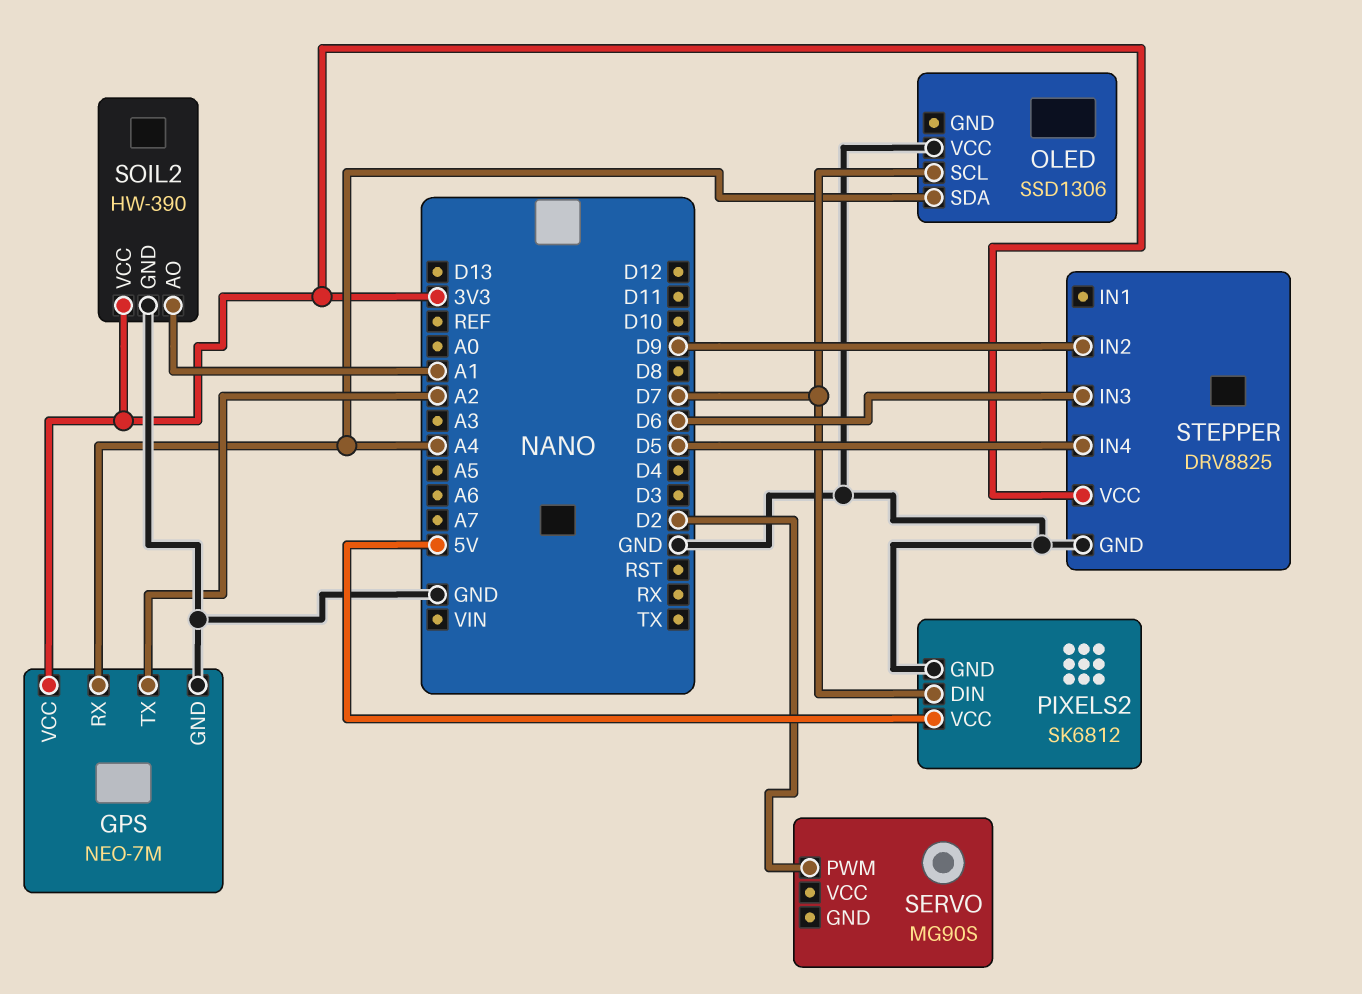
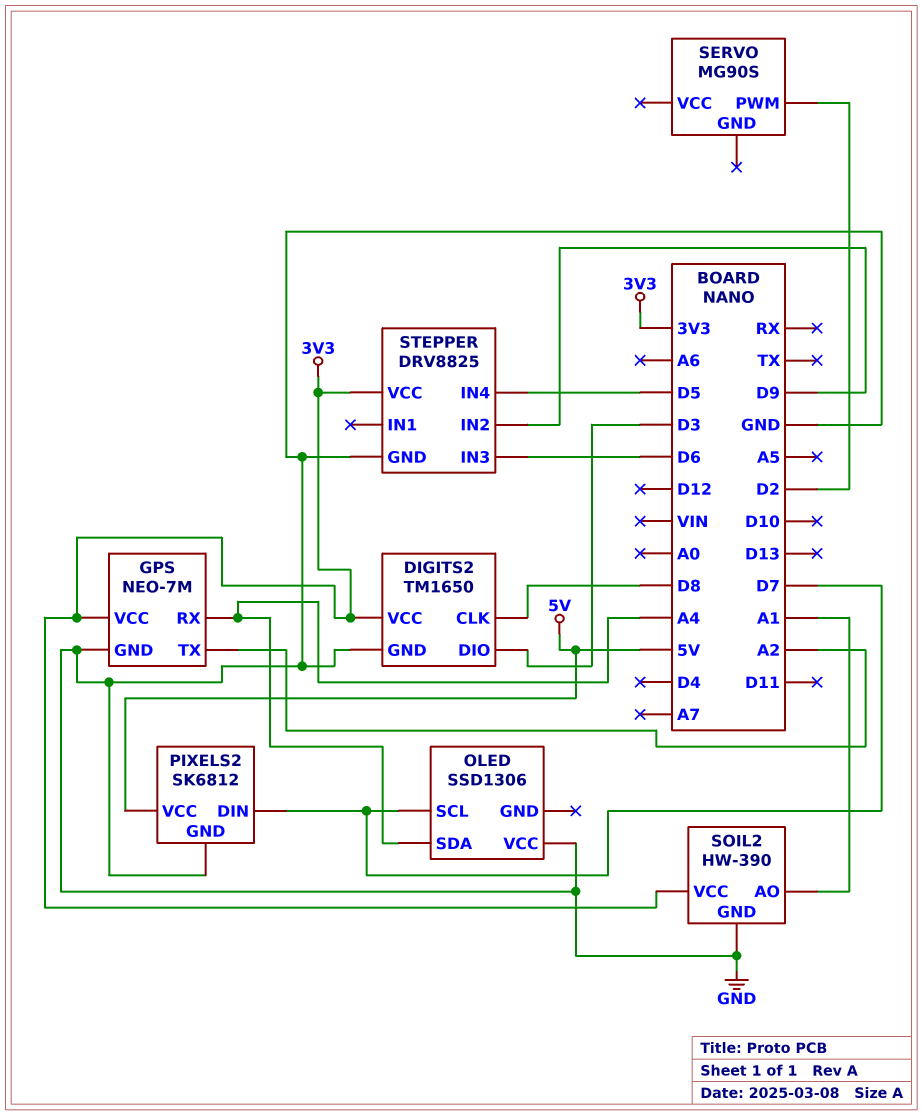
DIGITS2: none -> TM1650
DIGITS2 pin CLK: none -> D8
DIGITS2 pin DIO: none -> D3
DIGITS2 pin GND: none -> GND
DIGITS2 pin VCC: none -> 3V3

